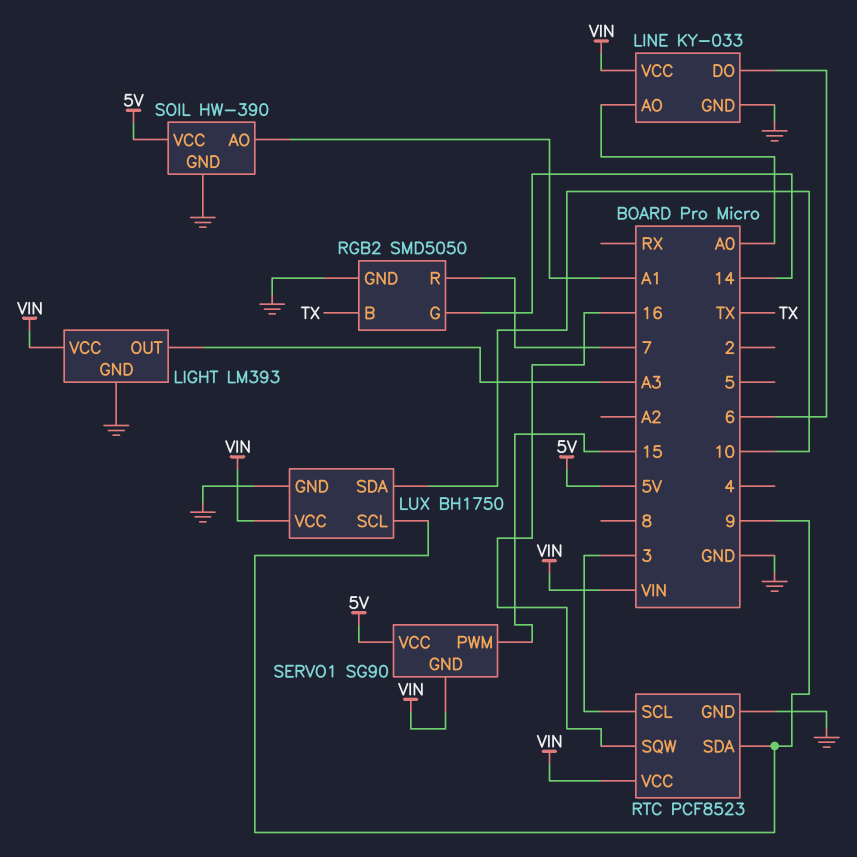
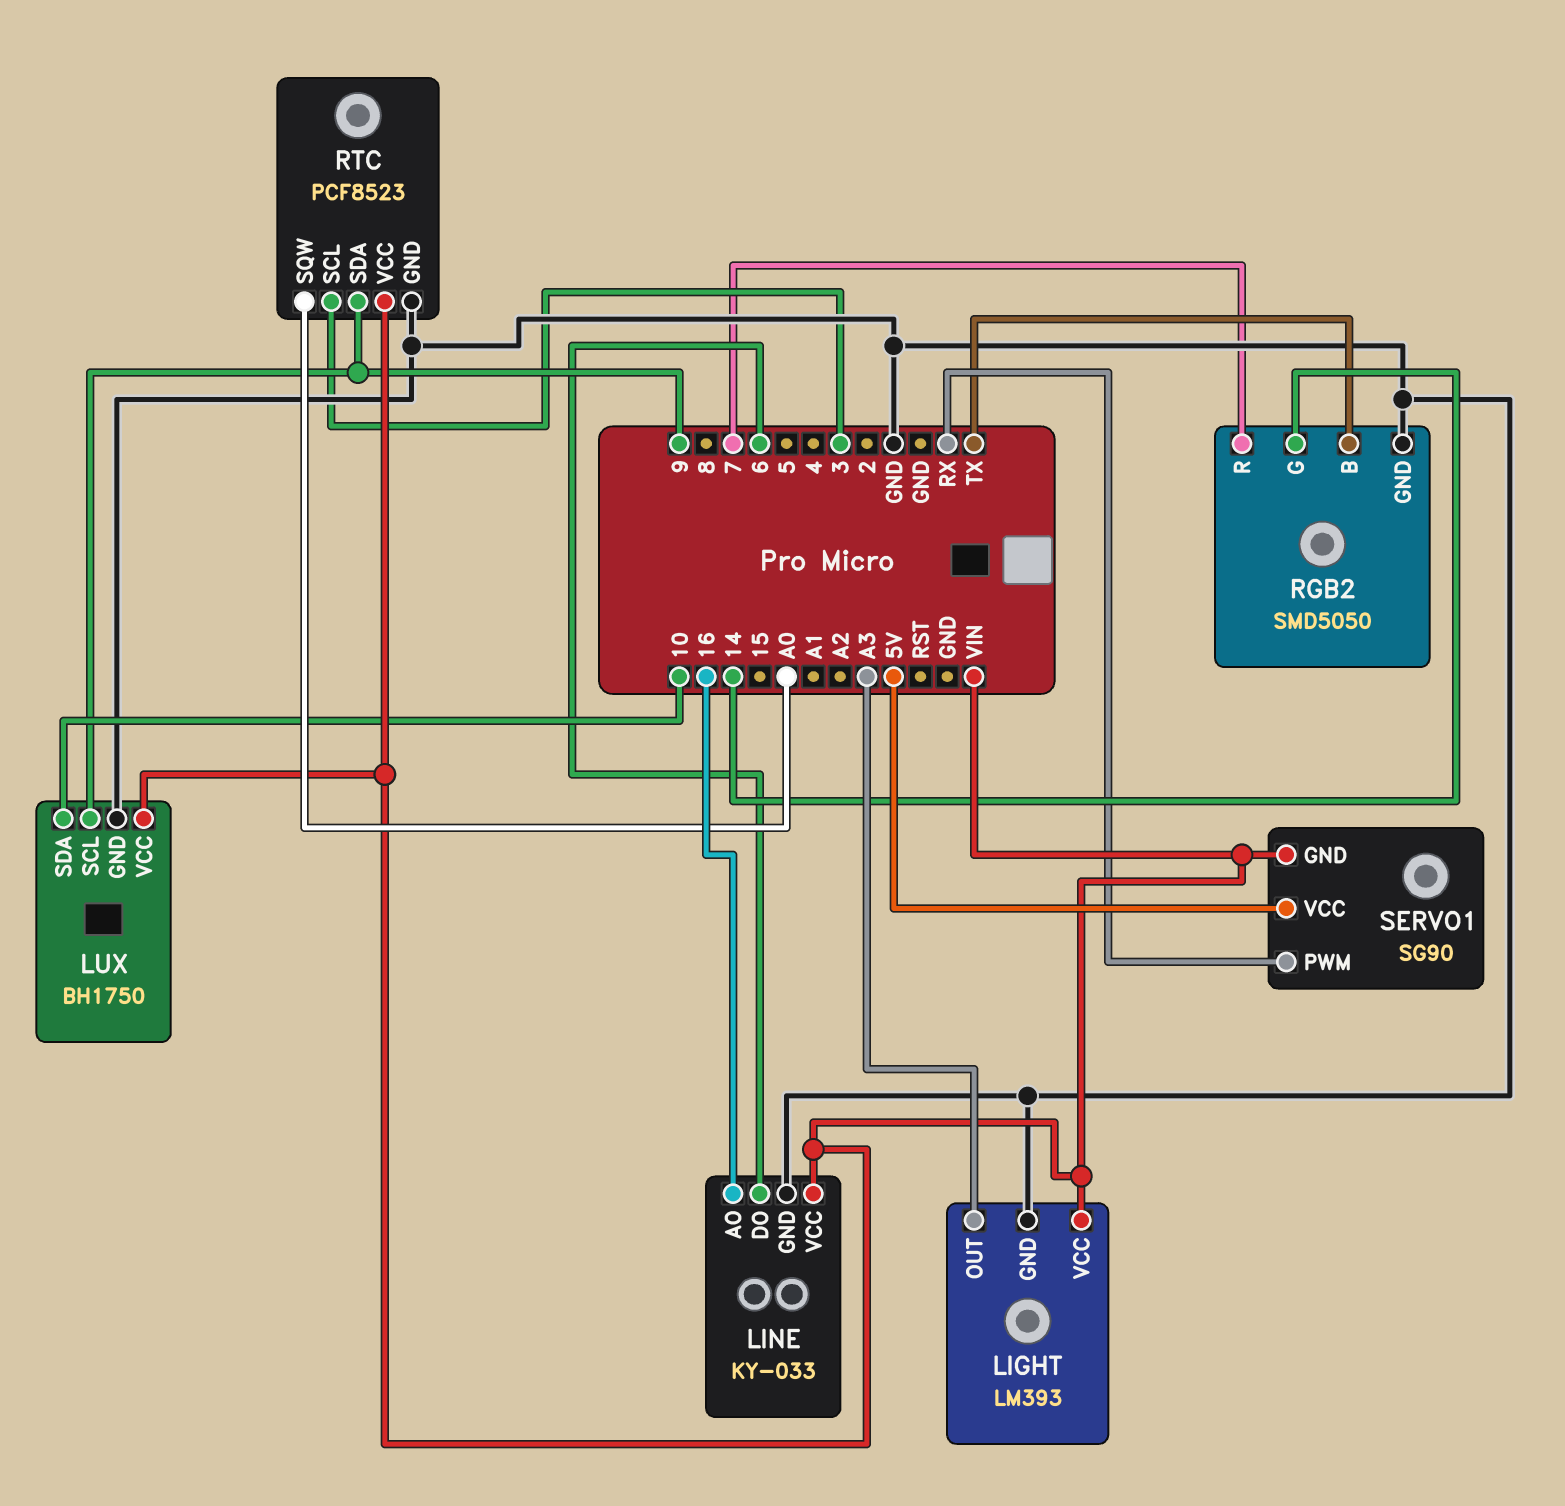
LINE pin AO: A0 -> 16
RTC pin SQW: 16 -> A0
SERVO1 pin PWM: 15 -> RX
SOIL: HW-390 -> none
SOIL pin AO: A1 -> none
SOIL pin GND: GND -> none
SOIL pin VCC: 5V -> none

